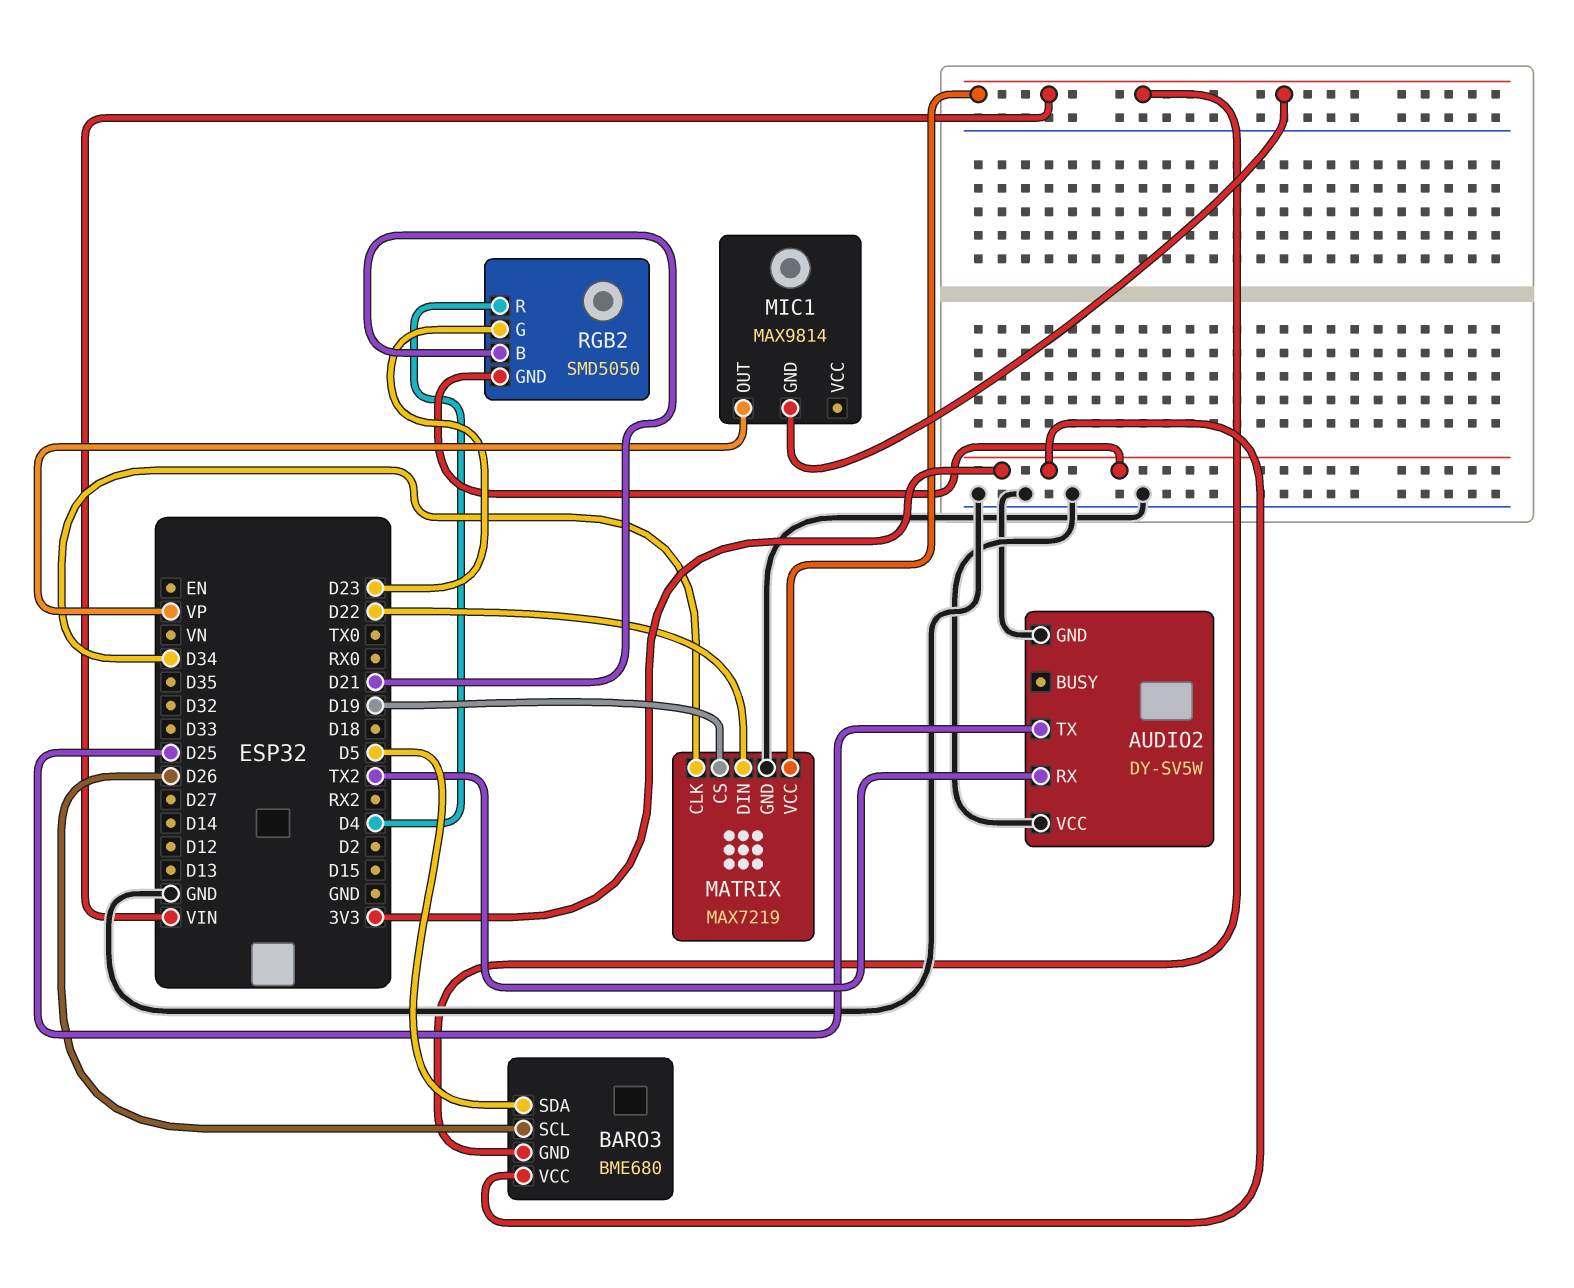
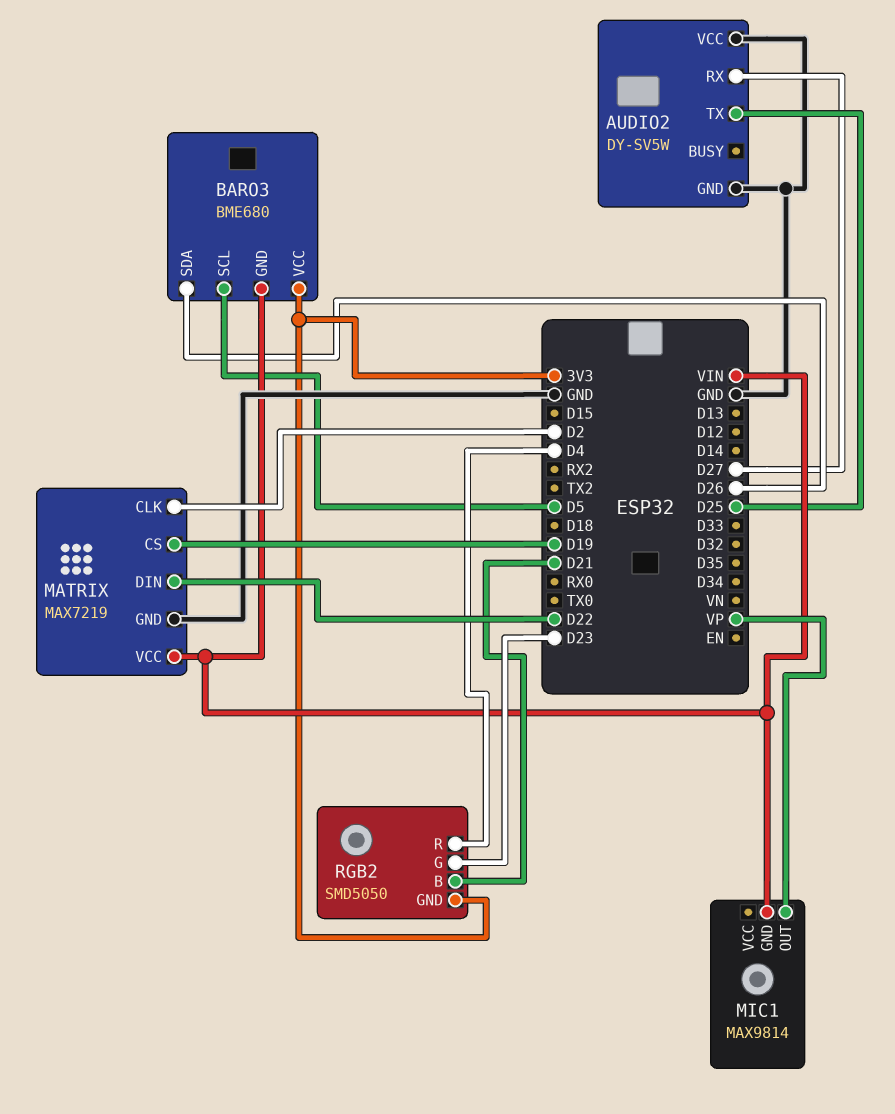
AUDIO2 pin RX: TX2 -> D27
BARO3 pin SCL: D26 -> D5
BARO3 pin SDA: D5 -> D26
MATRIX pin CLK: D34 -> D2

